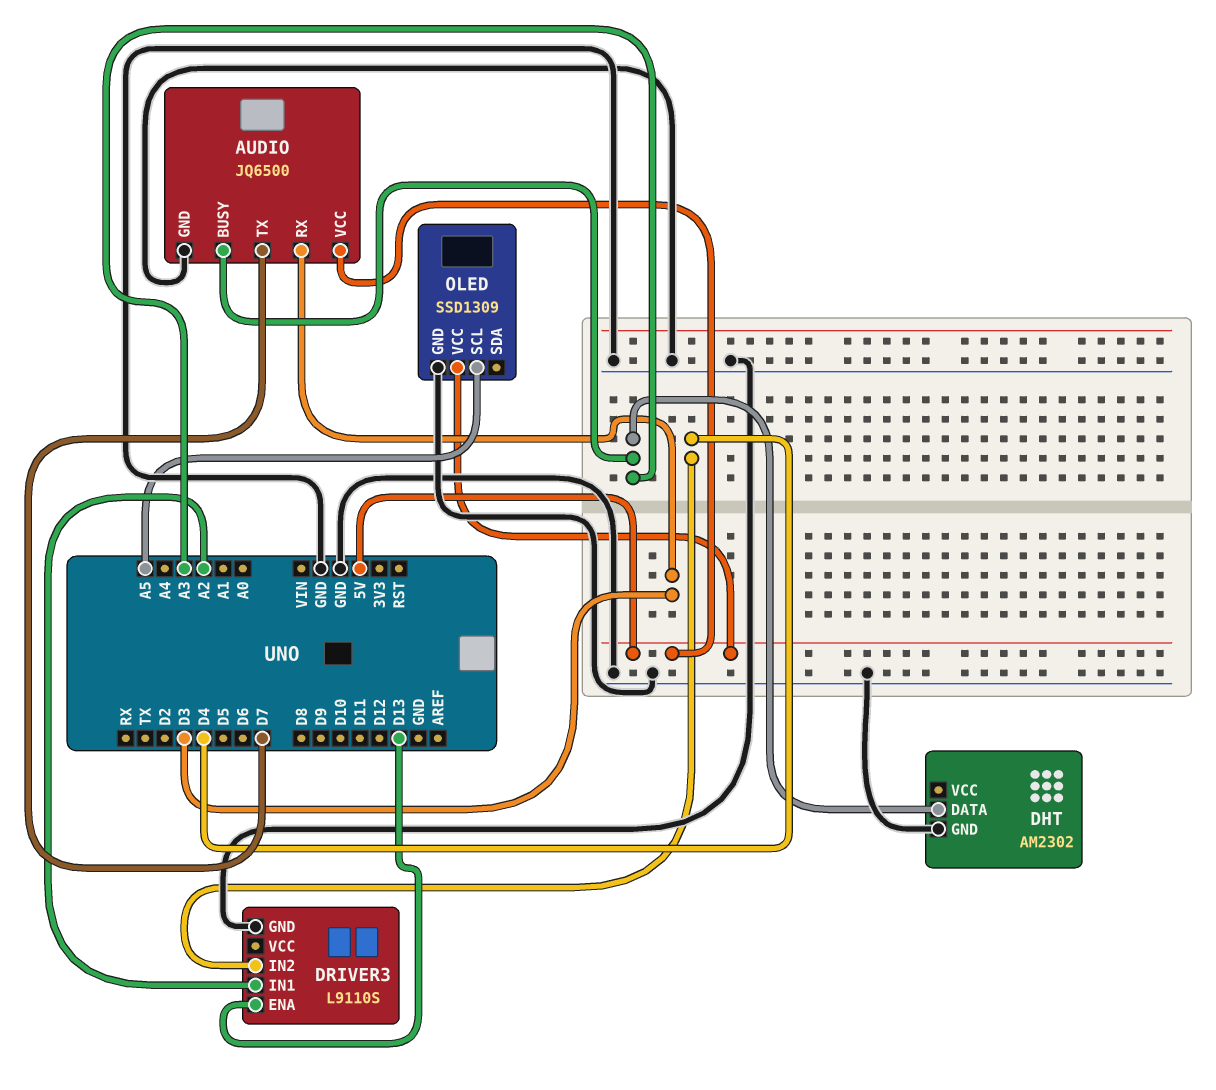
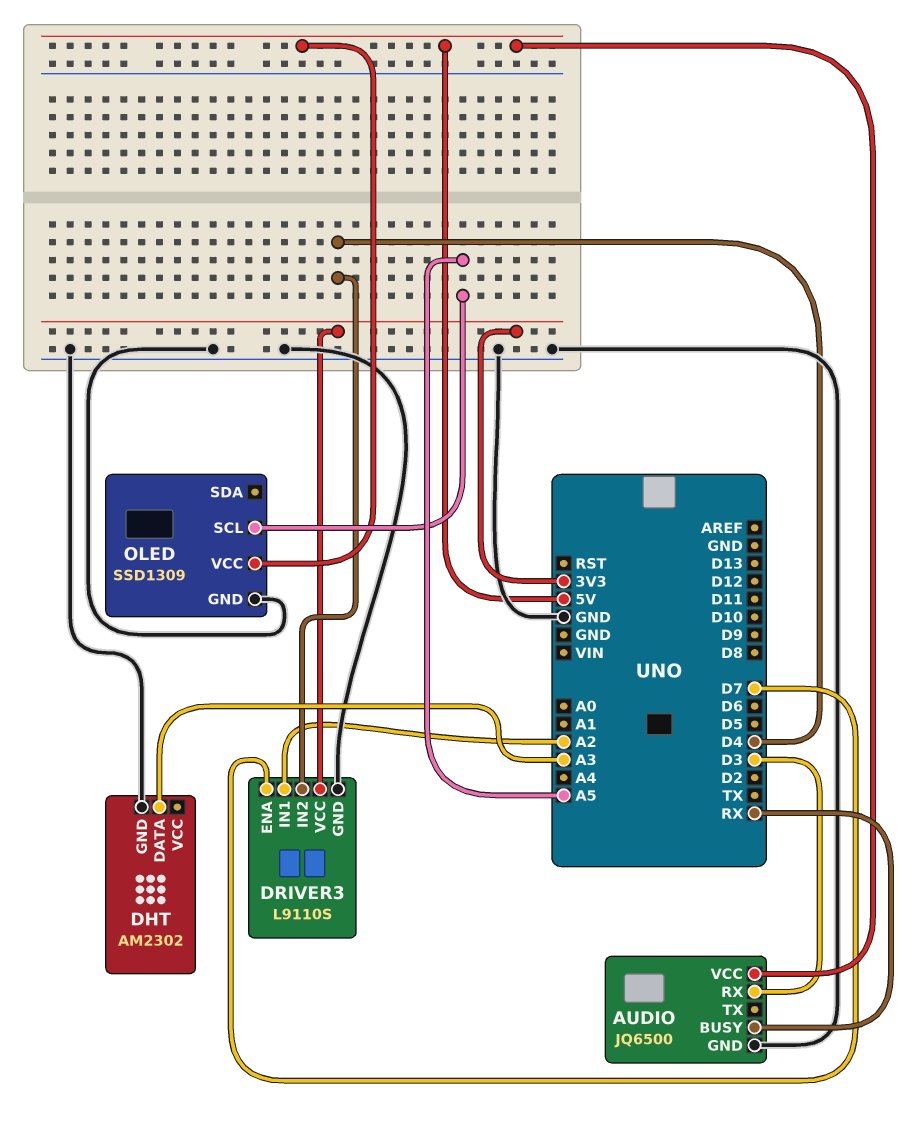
AUDIO pin BUSY: A3 -> RX
AUDIO pin TX: D7 -> none
DRIVER3 pin ENA: D13 -> D7
DRIVER3 pin VCC: none -> 3V3

